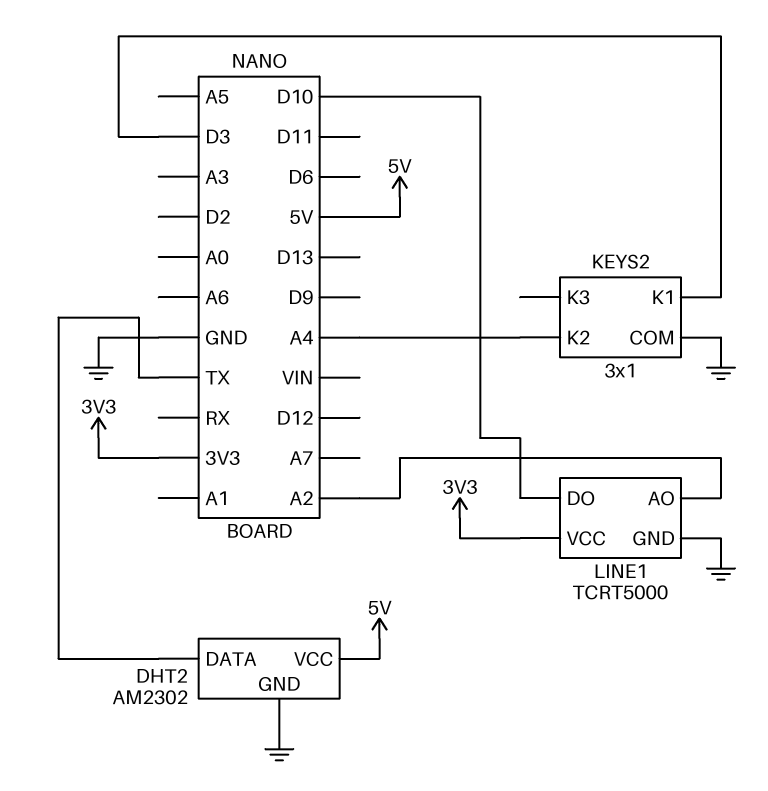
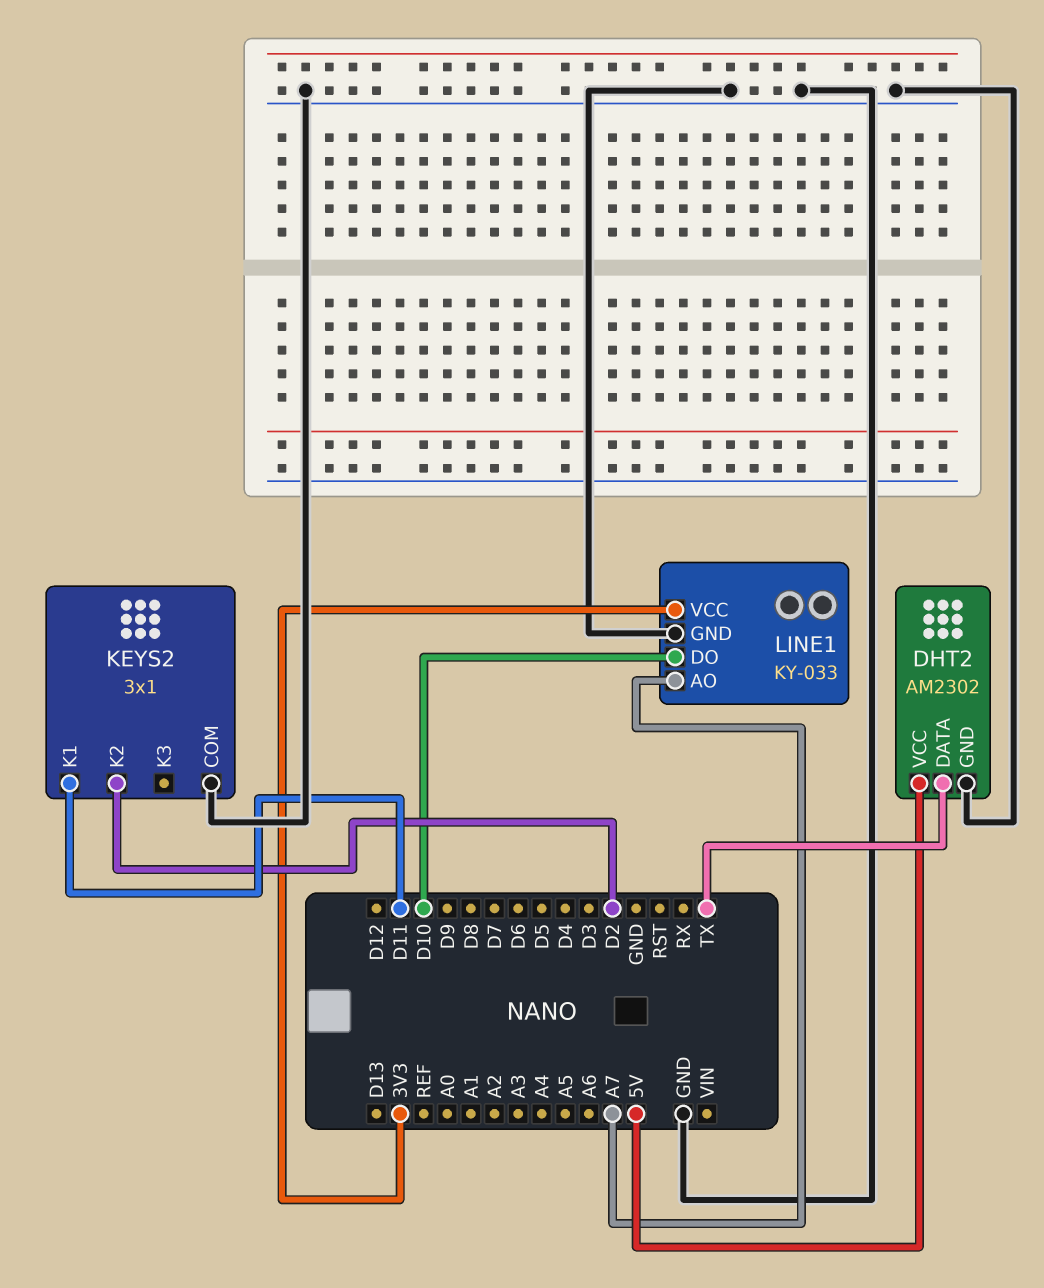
KEYS2 pin K1: D3 -> D11
KEYS2 pin K2: A4 -> D2
LINE1: TCRT5000 -> KY-033
LINE1 pin AO: A2 -> A7

